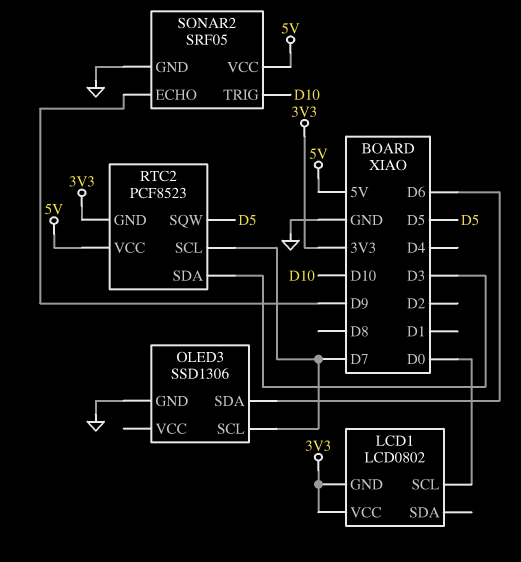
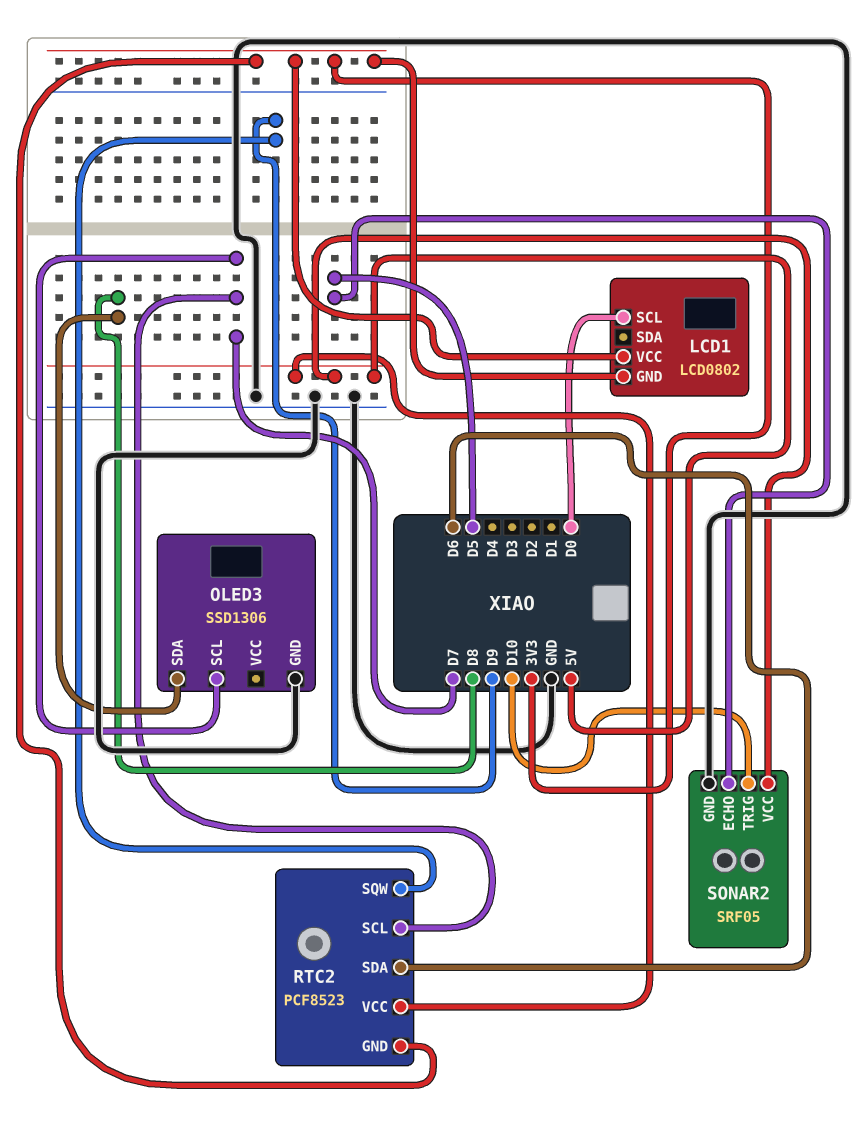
OLED3 pin SDA: D6 -> D8
RTC2 pin SDA: D3 -> D6
RTC2 pin SQW: D5 -> D9
SONAR2 pin ECHO: D9 -> D5

